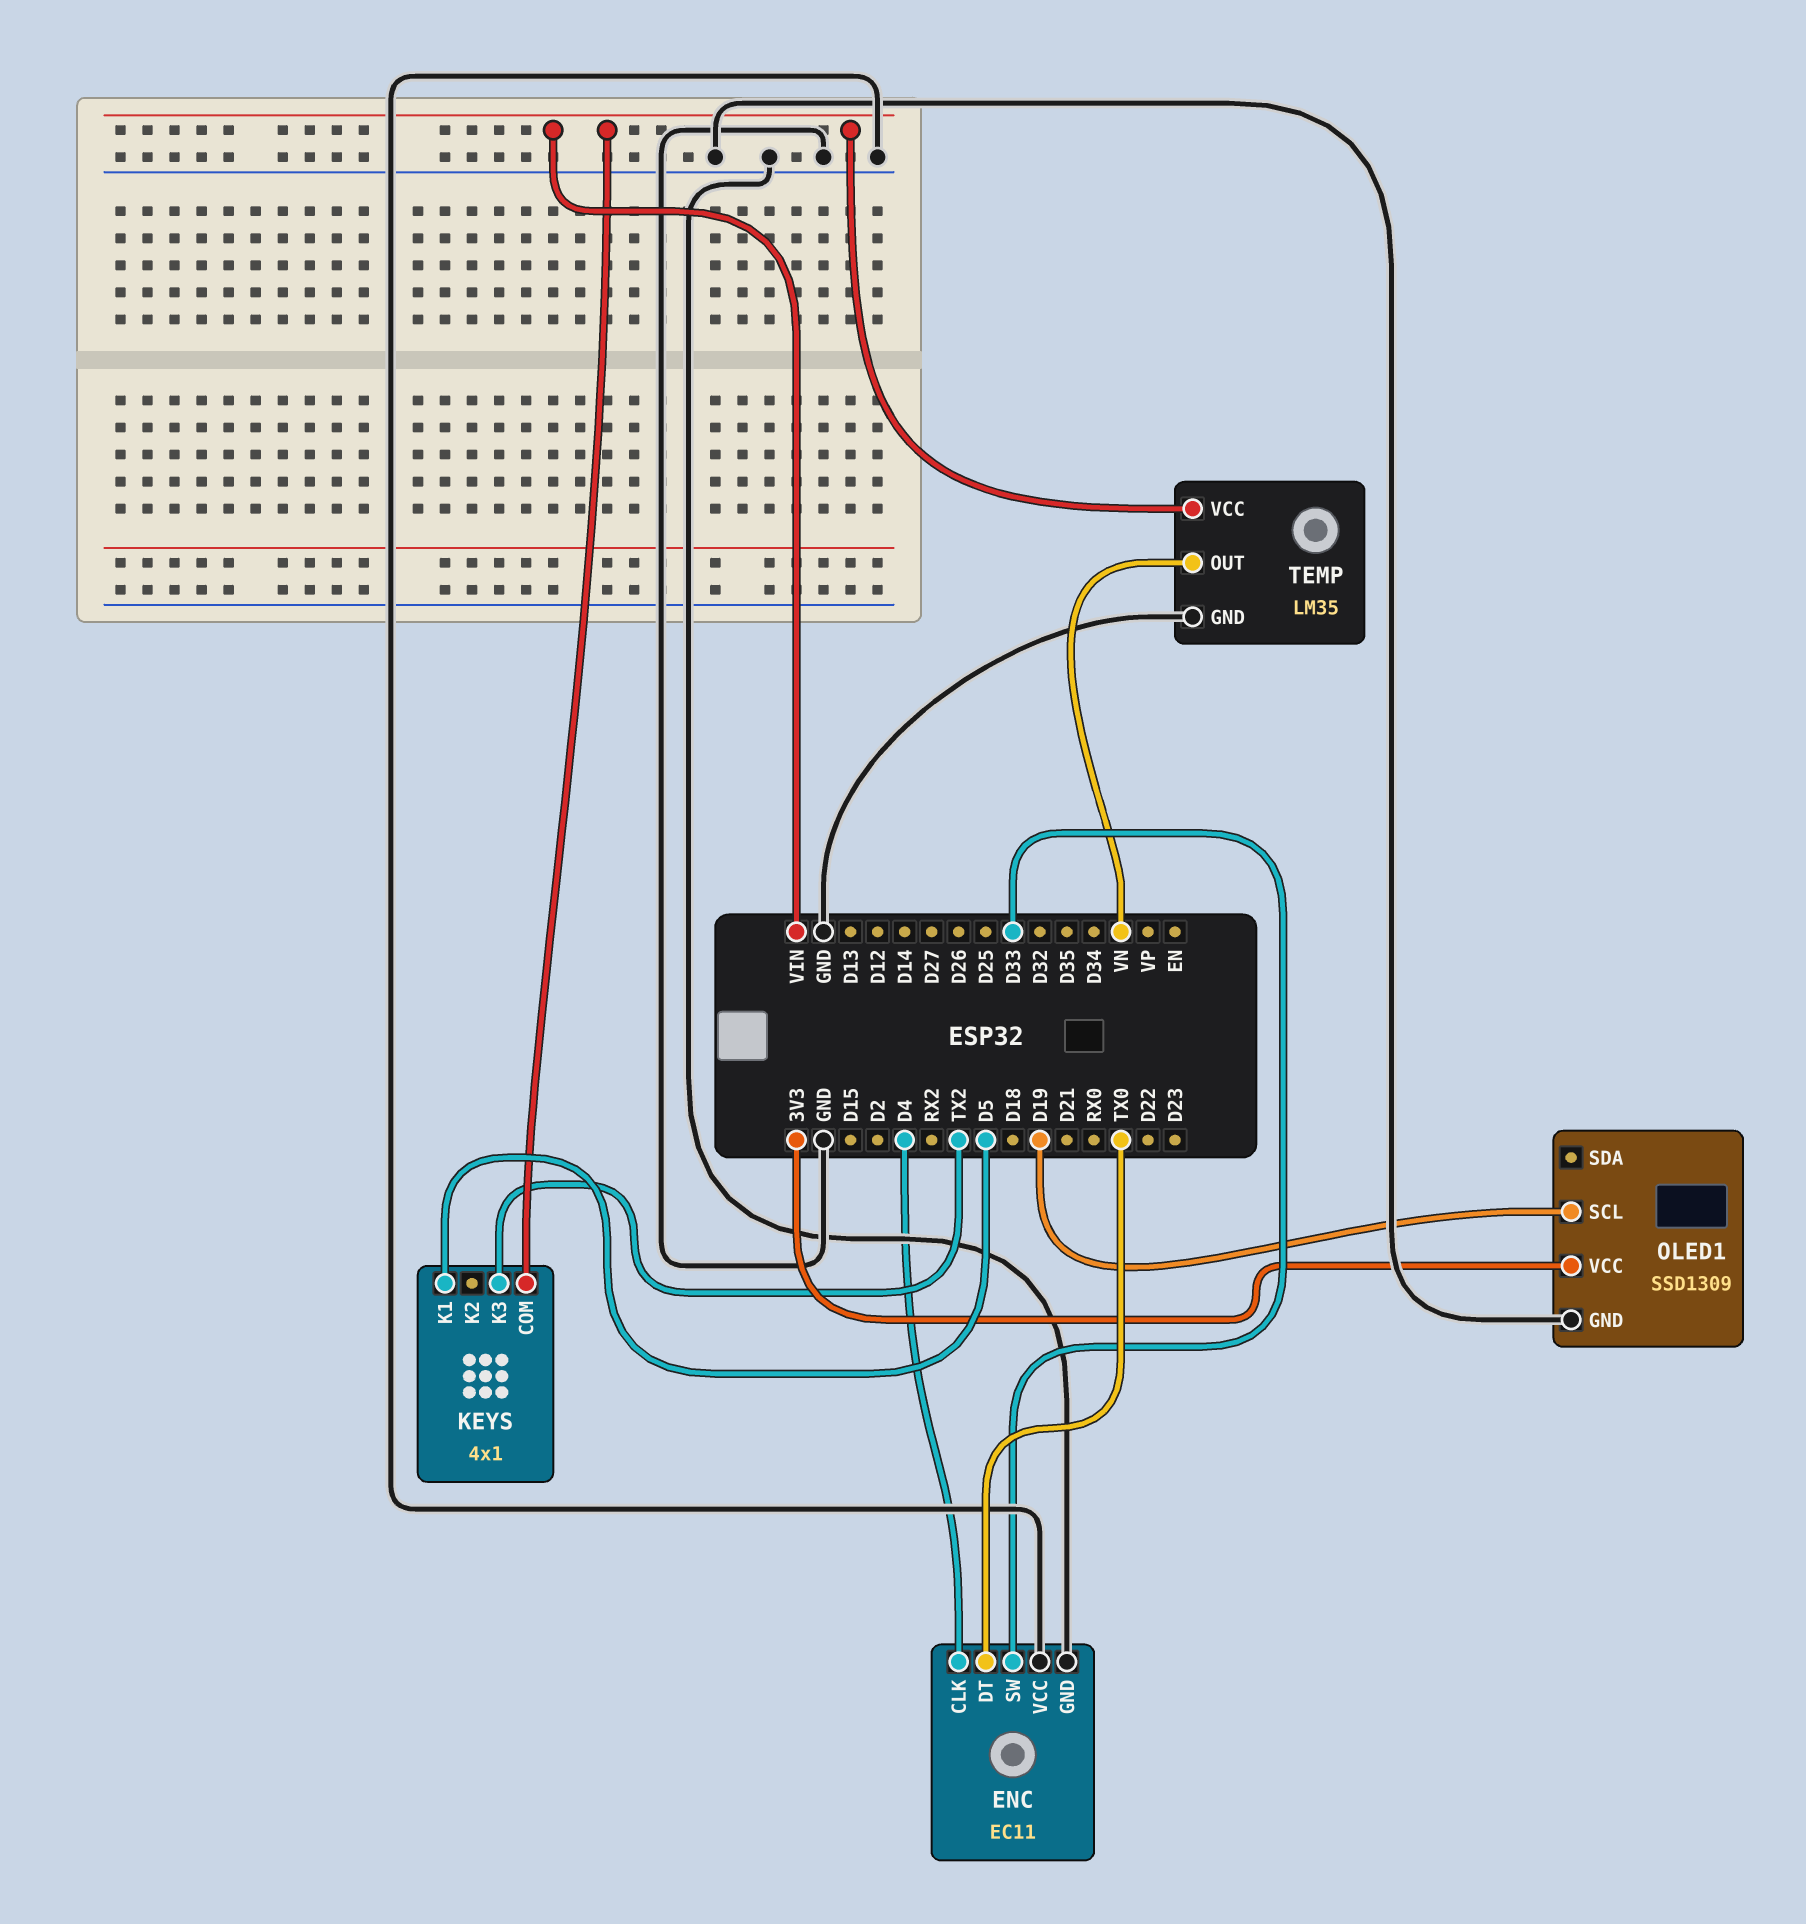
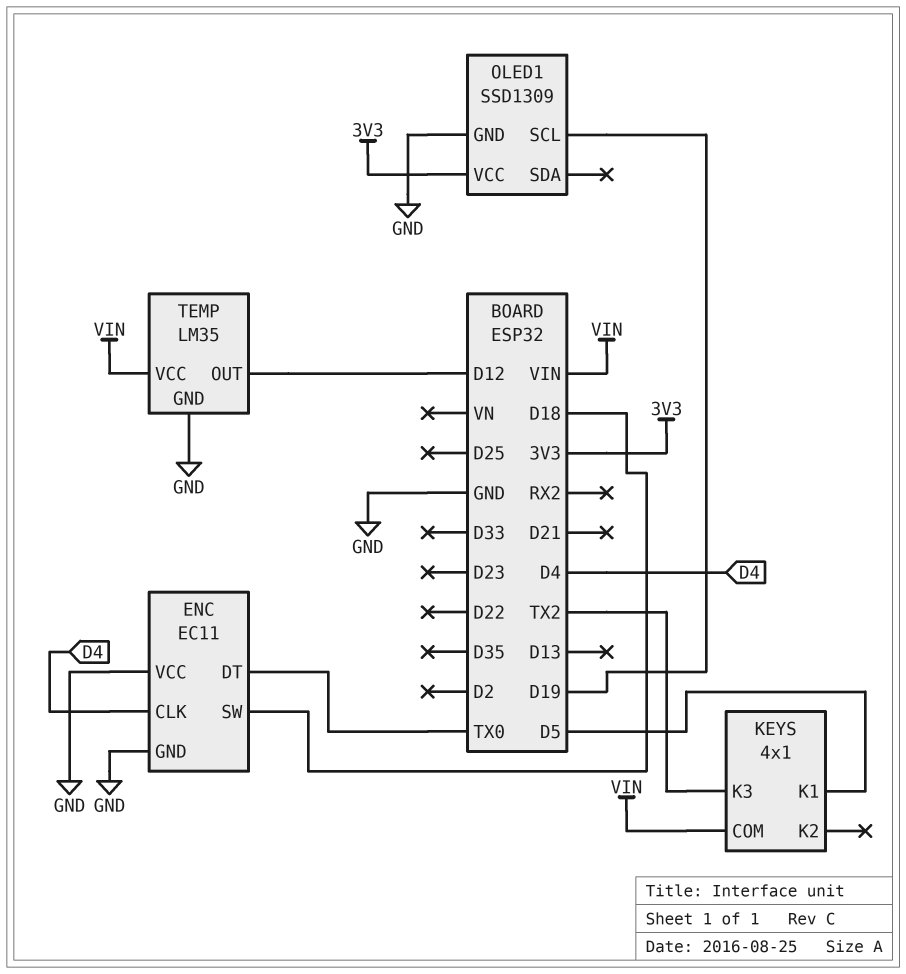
ENC pin SW: D33 -> D18
TEMP pin OUT: VN -> D12

